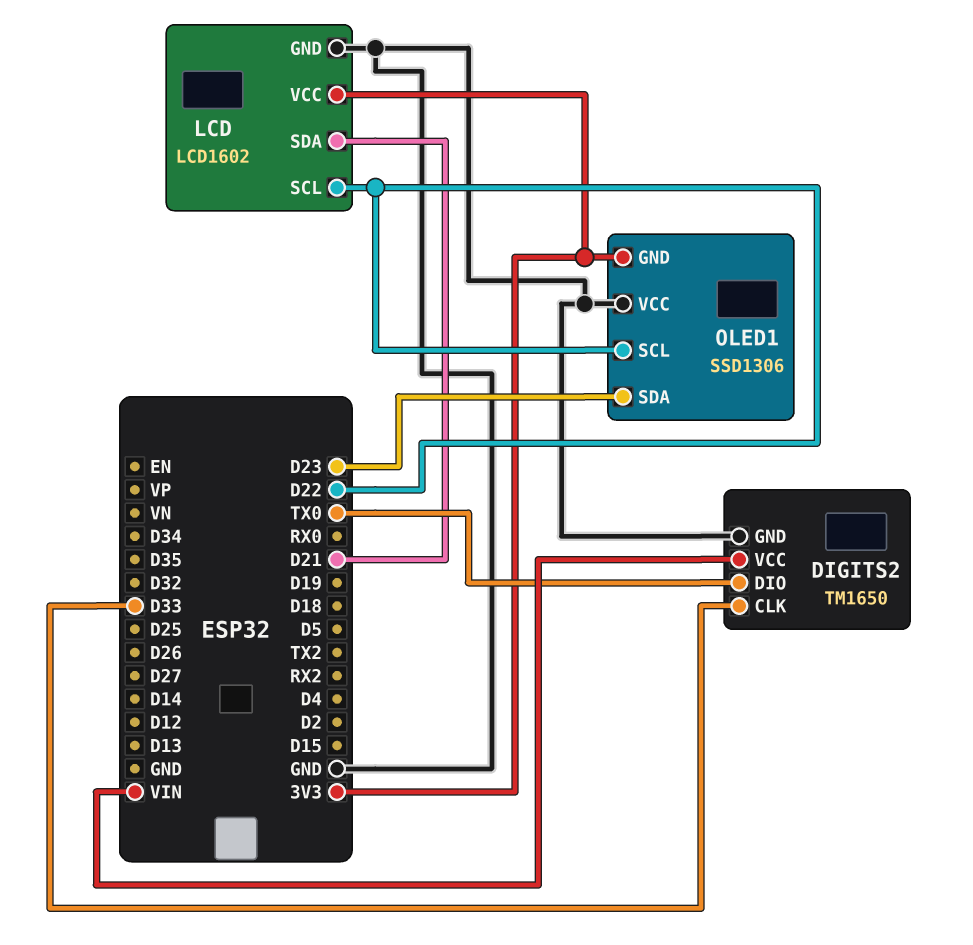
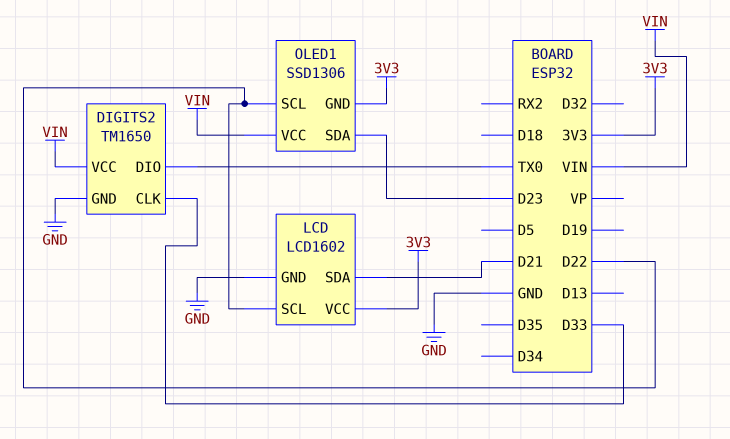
OLED1 pin VCC: GND -> VIN

